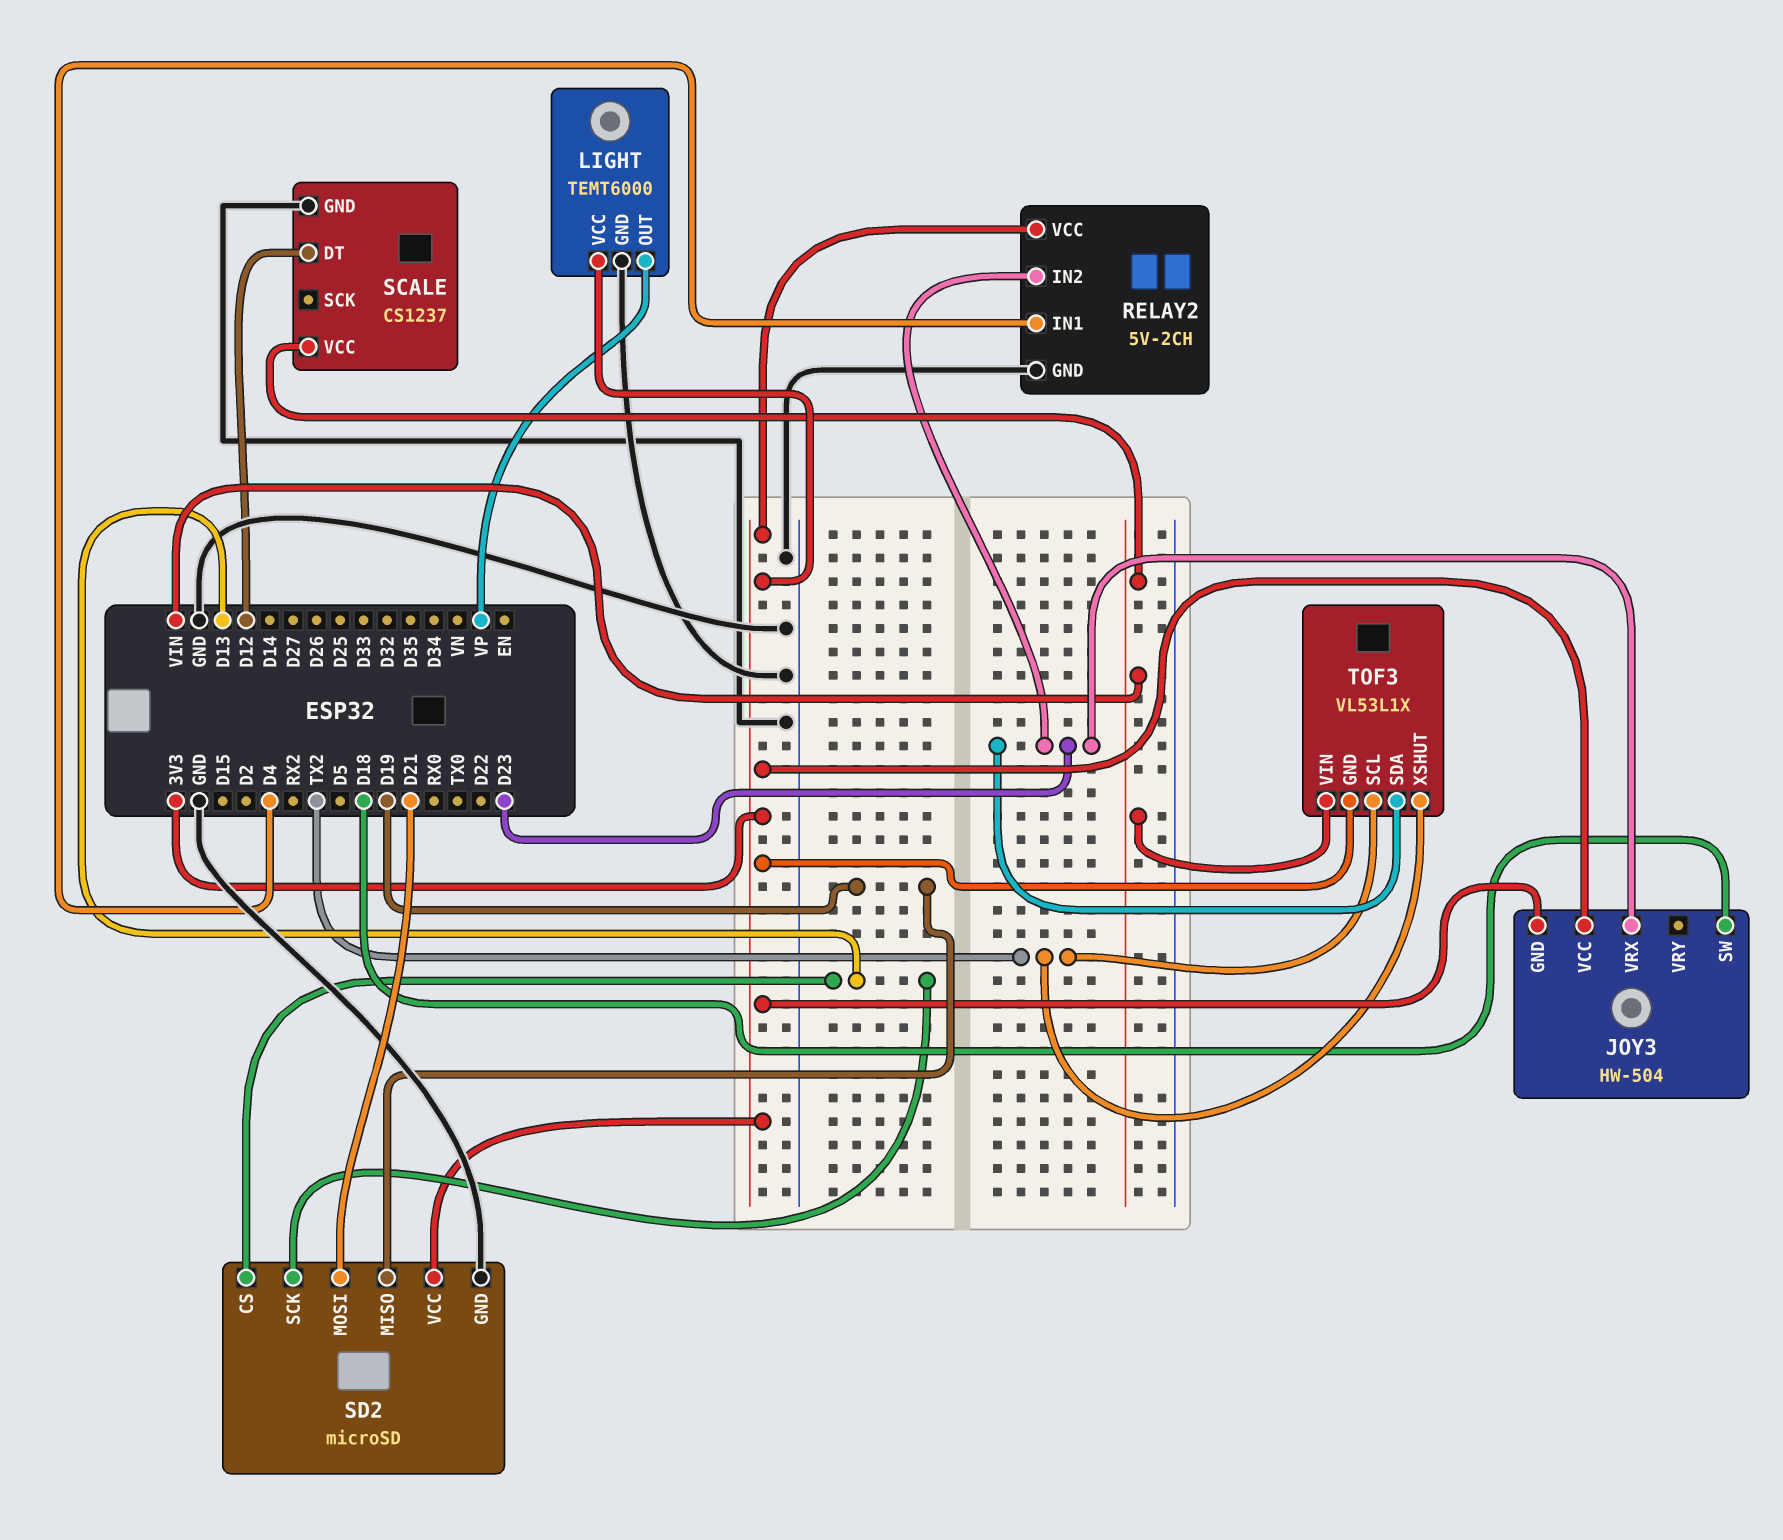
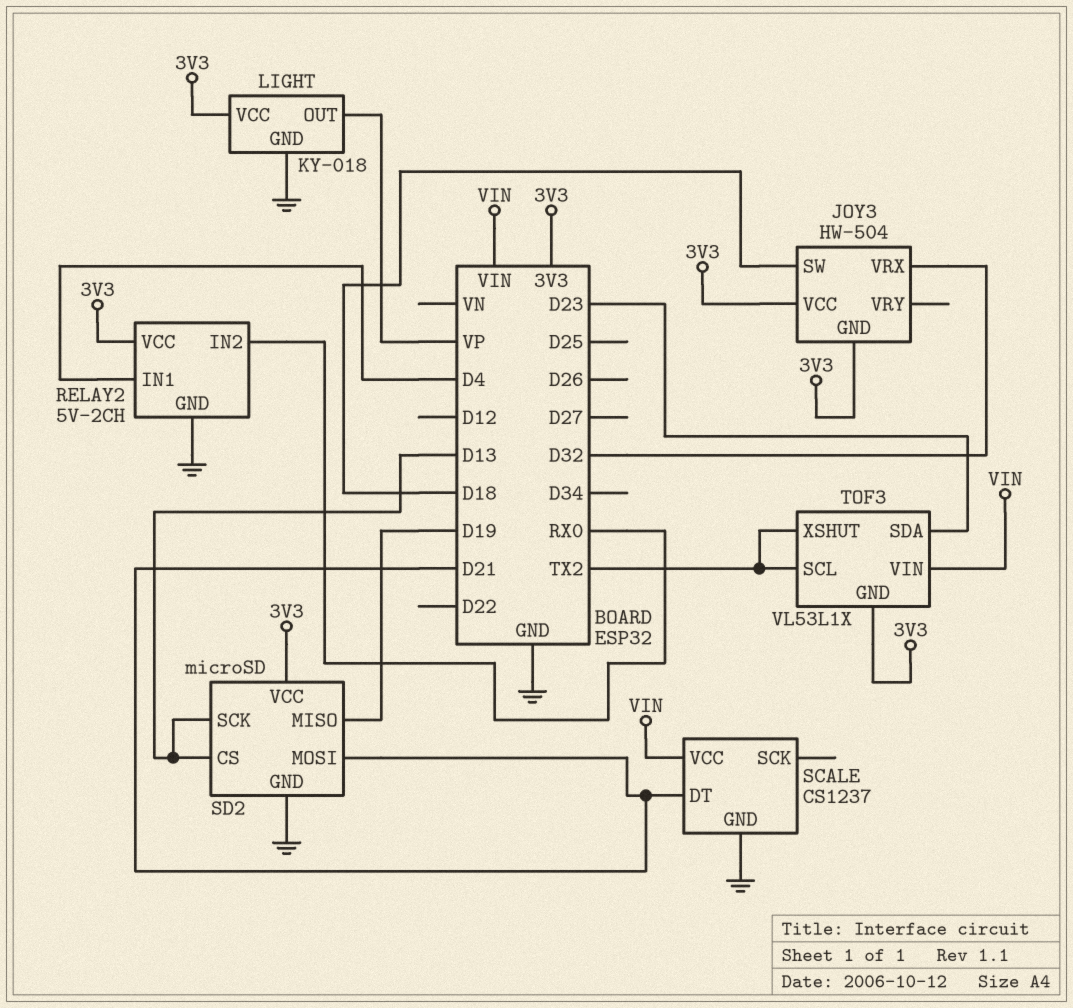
JOY3 pin VRX: D23 -> D32
LIGHT: TEMT6000 -> KY-018
RELAY2 pin IN2: D23 -> RX0
SCALE pin DT: D12 -> D21

